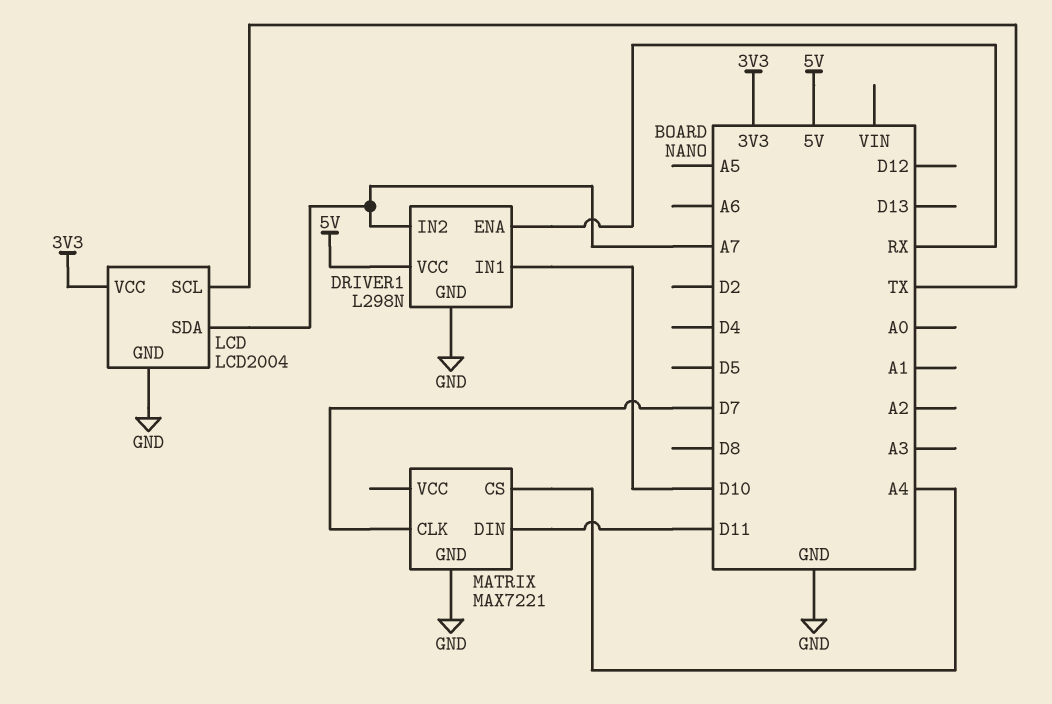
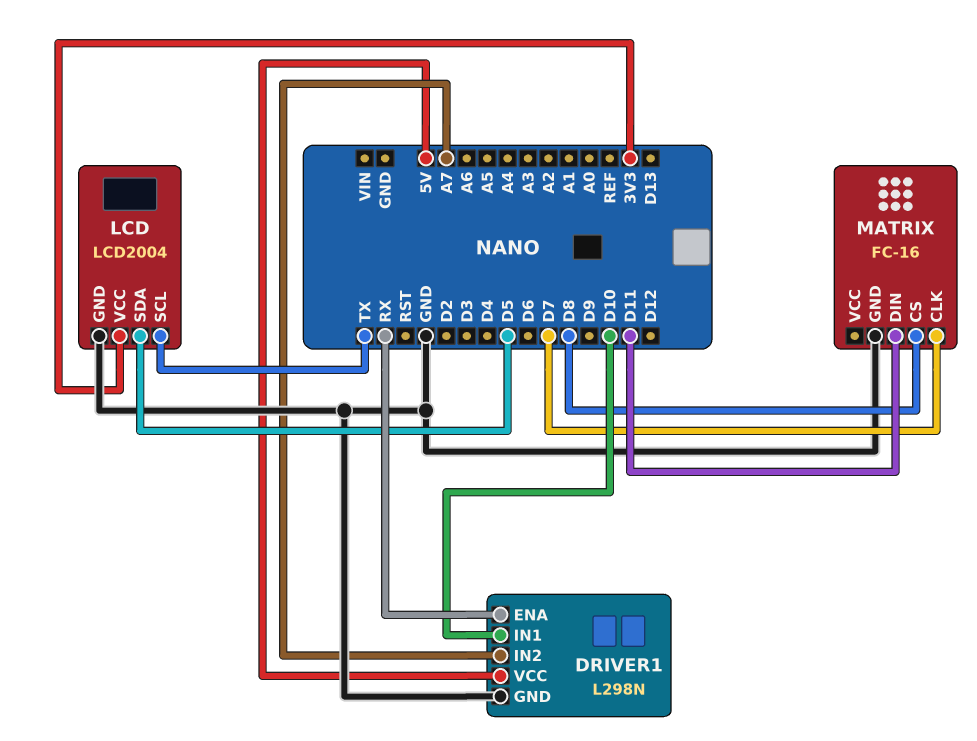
LCD pin SDA: A7 -> D5
MATRIX: MAX7221 -> FC-16
MATRIX pin CS: A4 -> D8

